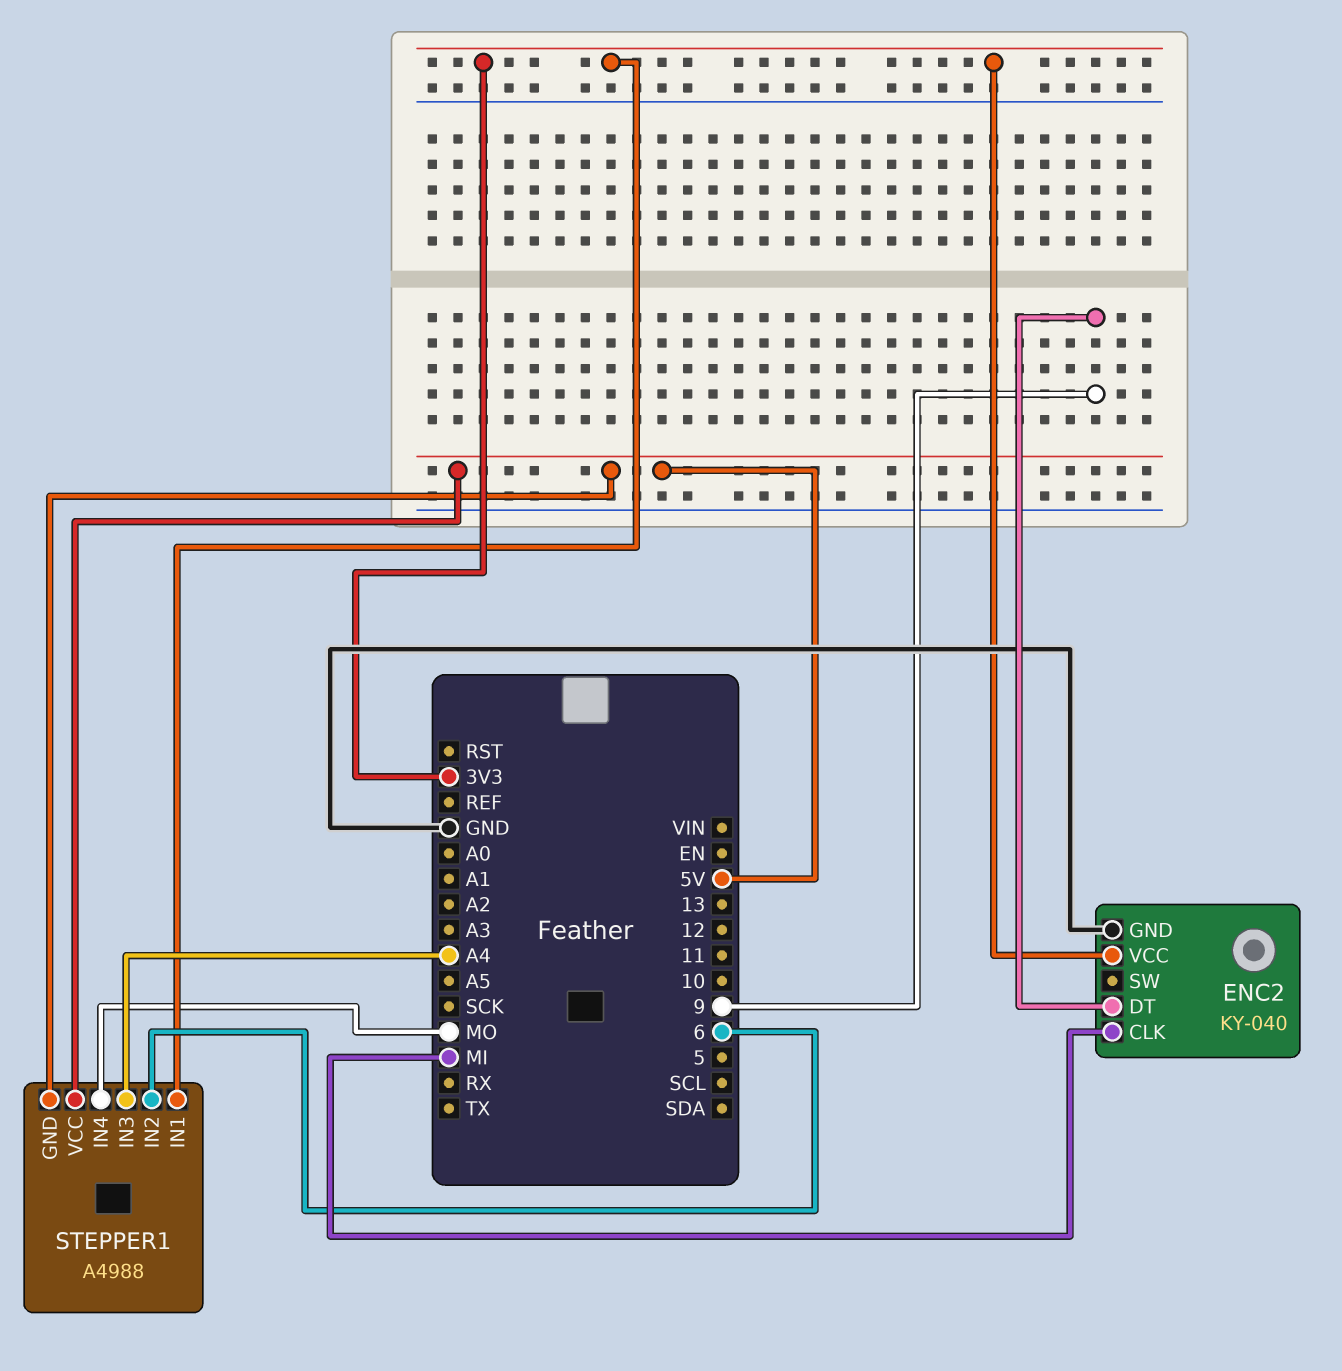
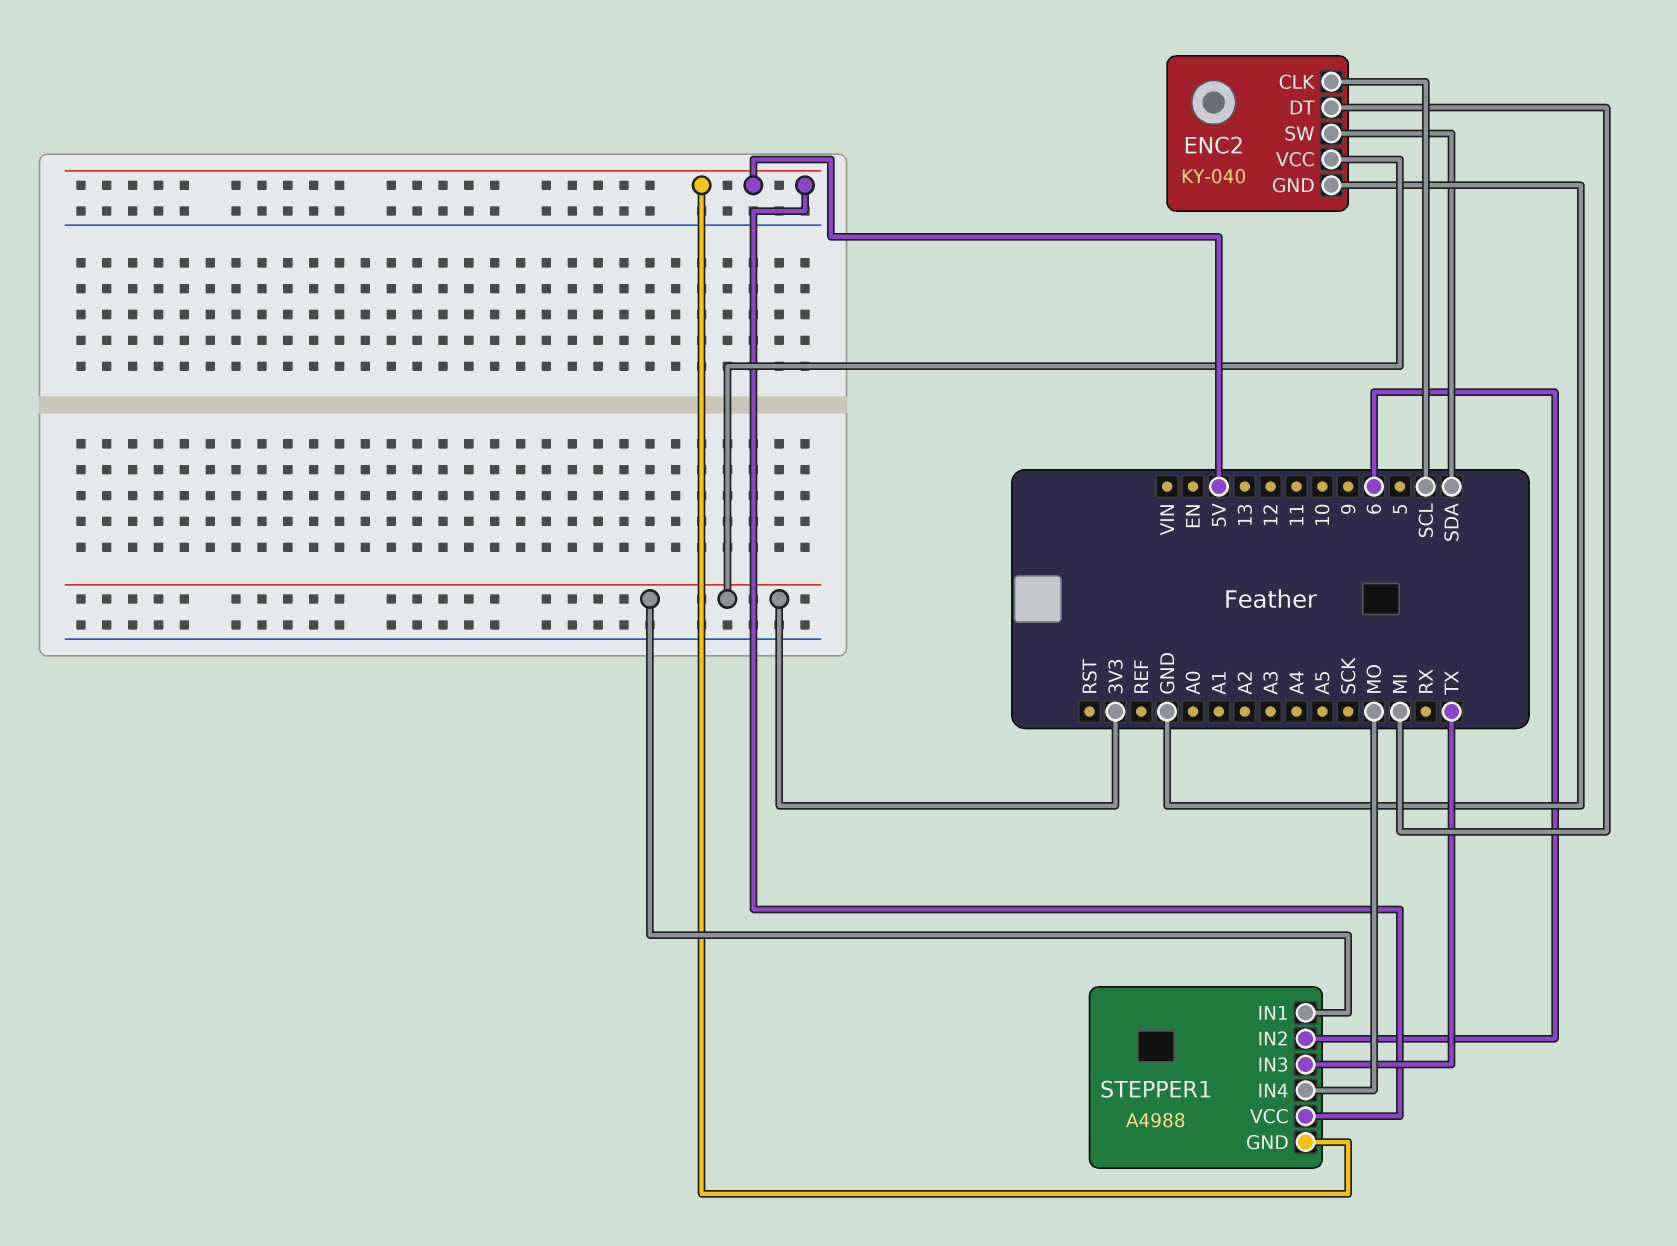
ENC2 pin CLK: MI -> SCL
ENC2 pin DT: 9 -> MI
ENC2 pin SW: none -> SDA
STEPPER1 pin IN3: A4 -> TX

